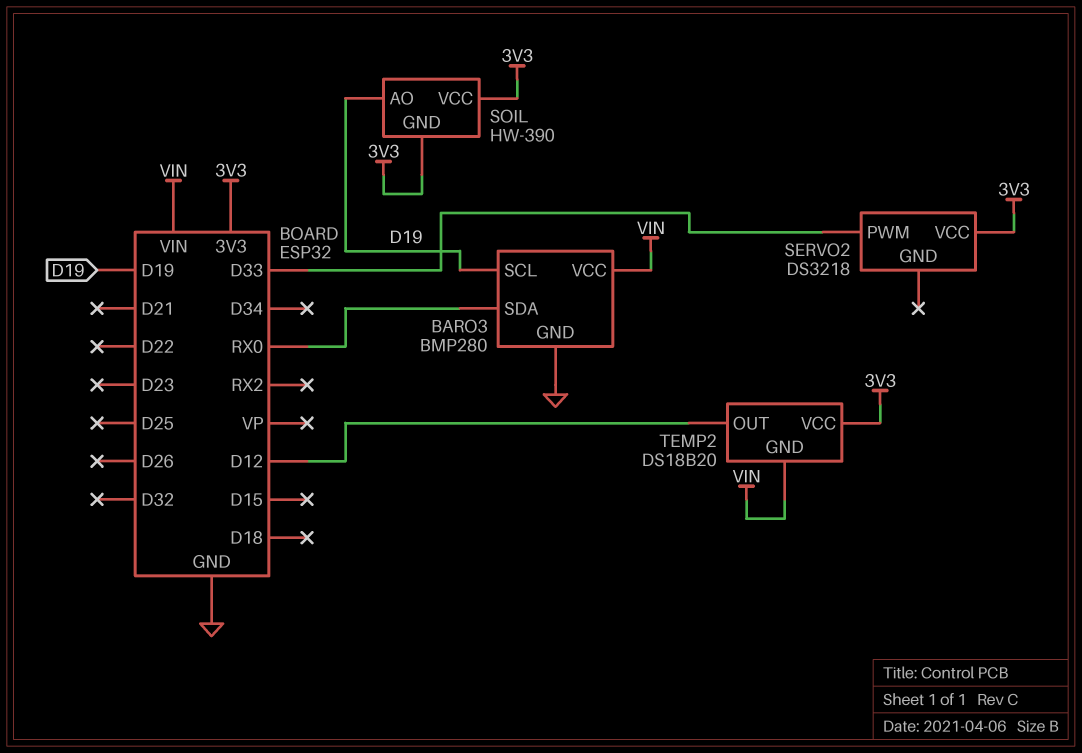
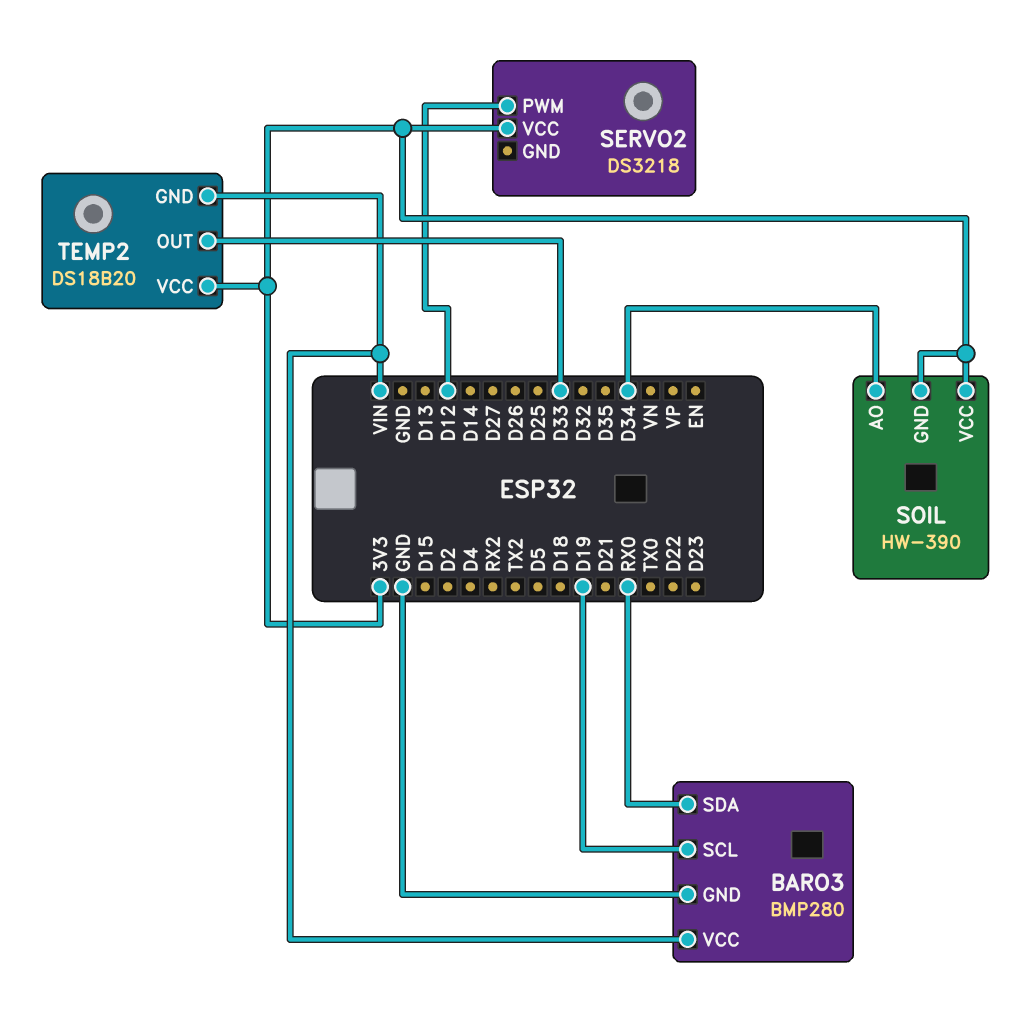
SERVO2 pin PWM: D33 -> D12
SOIL pin AO: D19 -> D34
TEMP2 pin OUT: D12 -> D33

